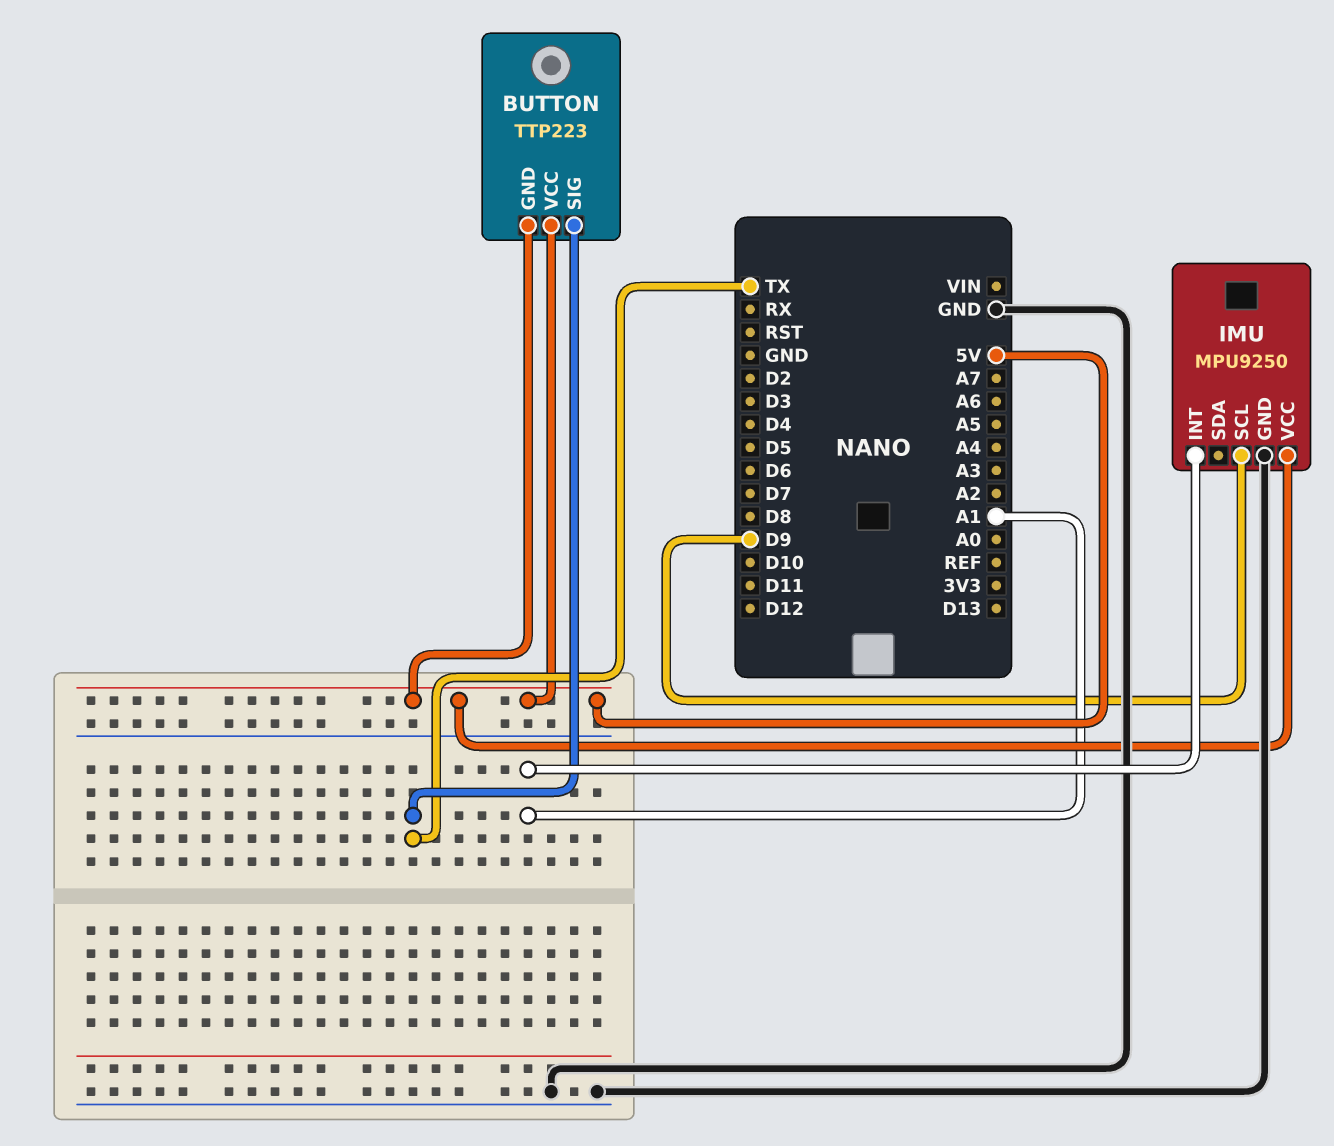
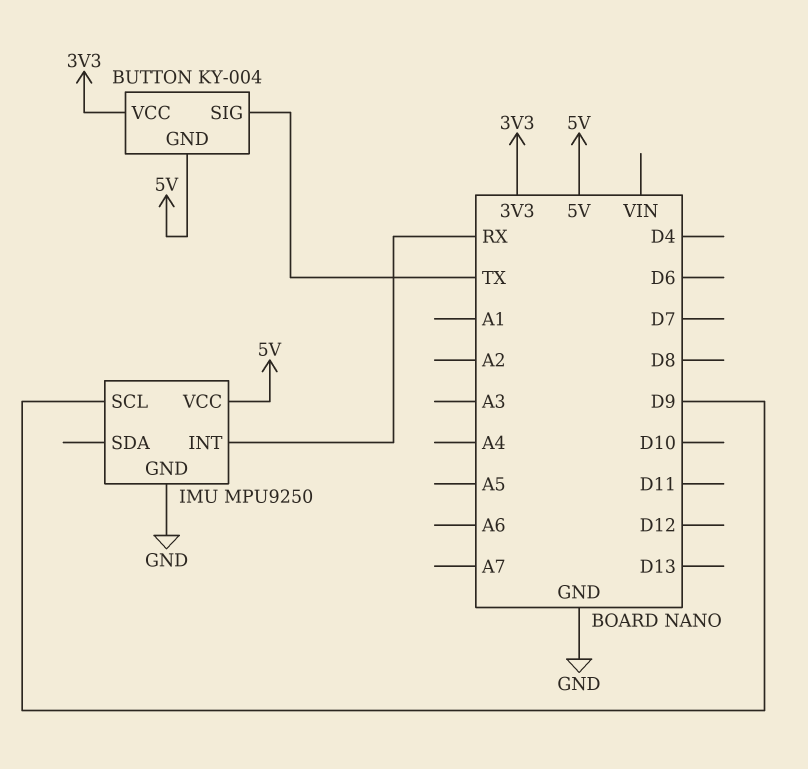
BUTTON: TTP223 -> KY-004
BUTTON pin VCC: 5V -> 3V3
IMU pin INT: A1 -> RX

